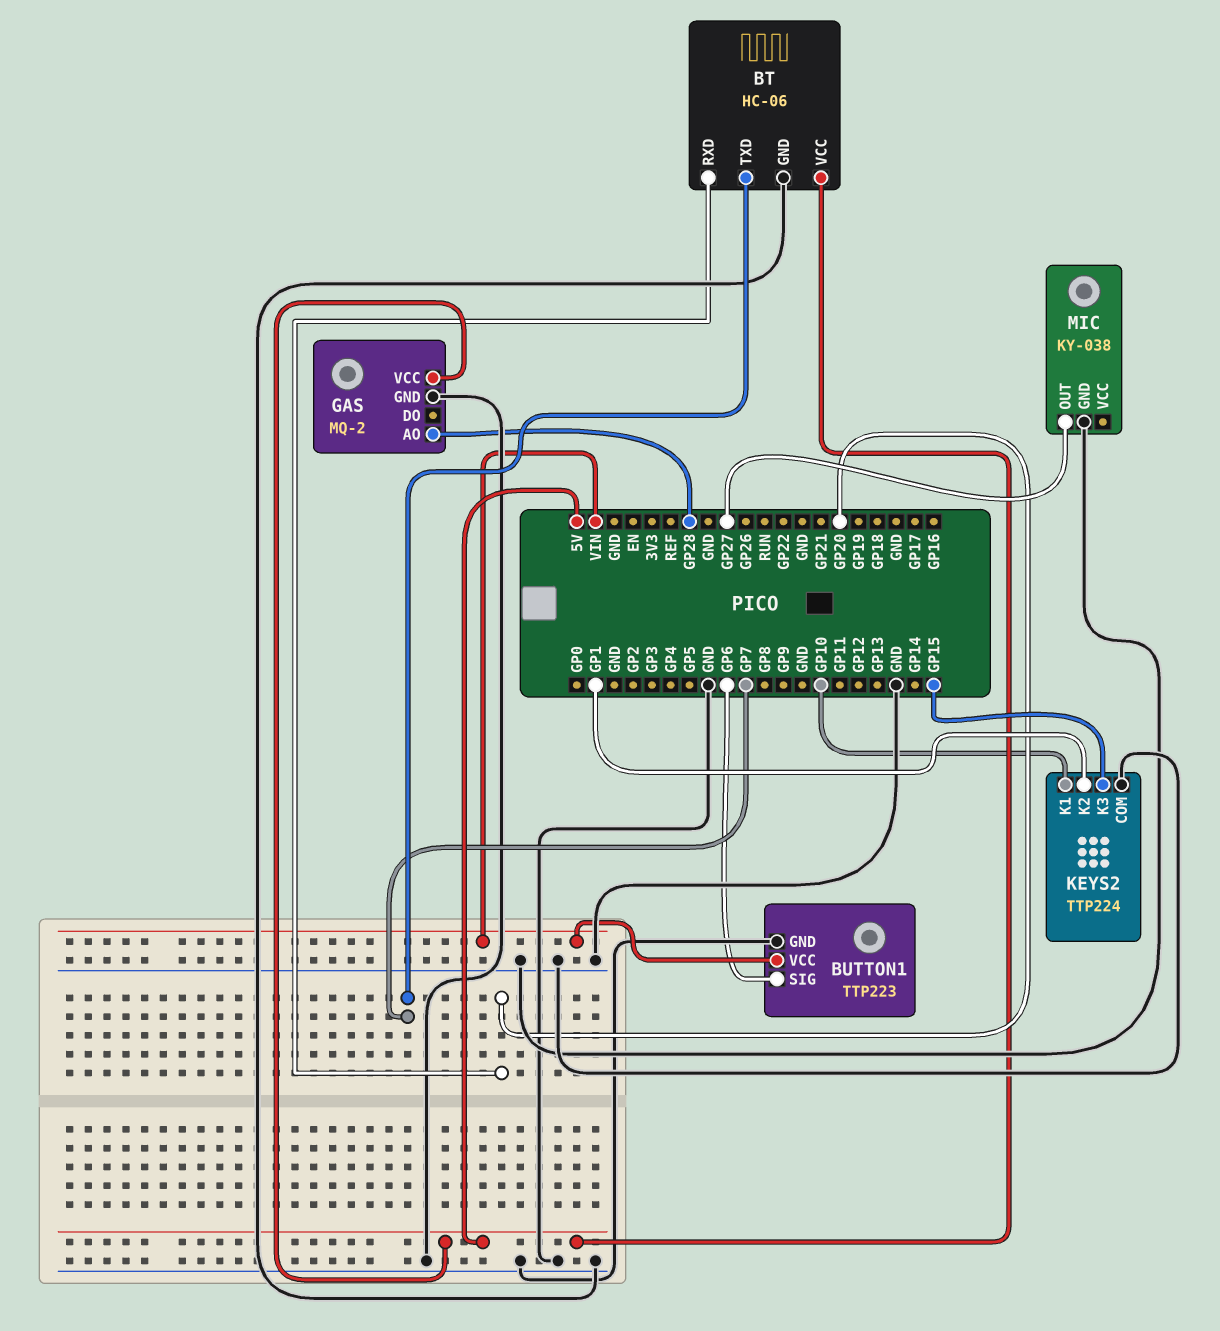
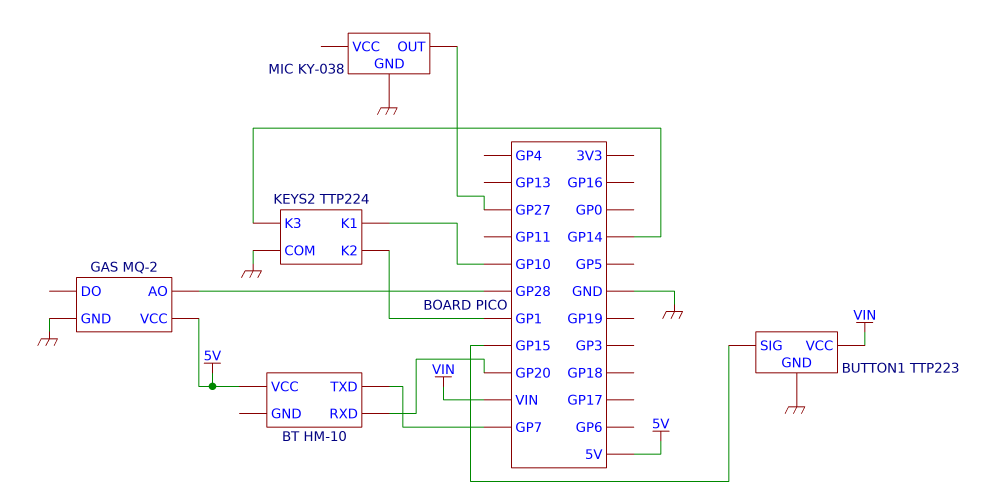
BT: HC-06 -> HM-10
BT pin GND: GND -> none
BUTTON1 pin SIG: GP6 -> GP15
KEYS2 pin K3: GP15 -> GP14

